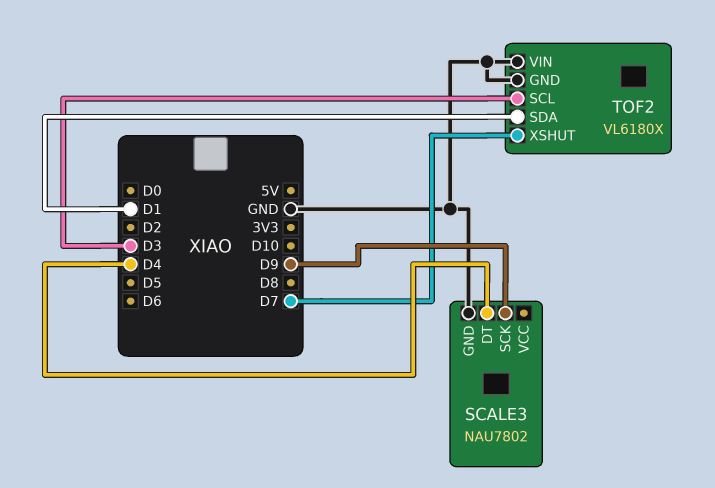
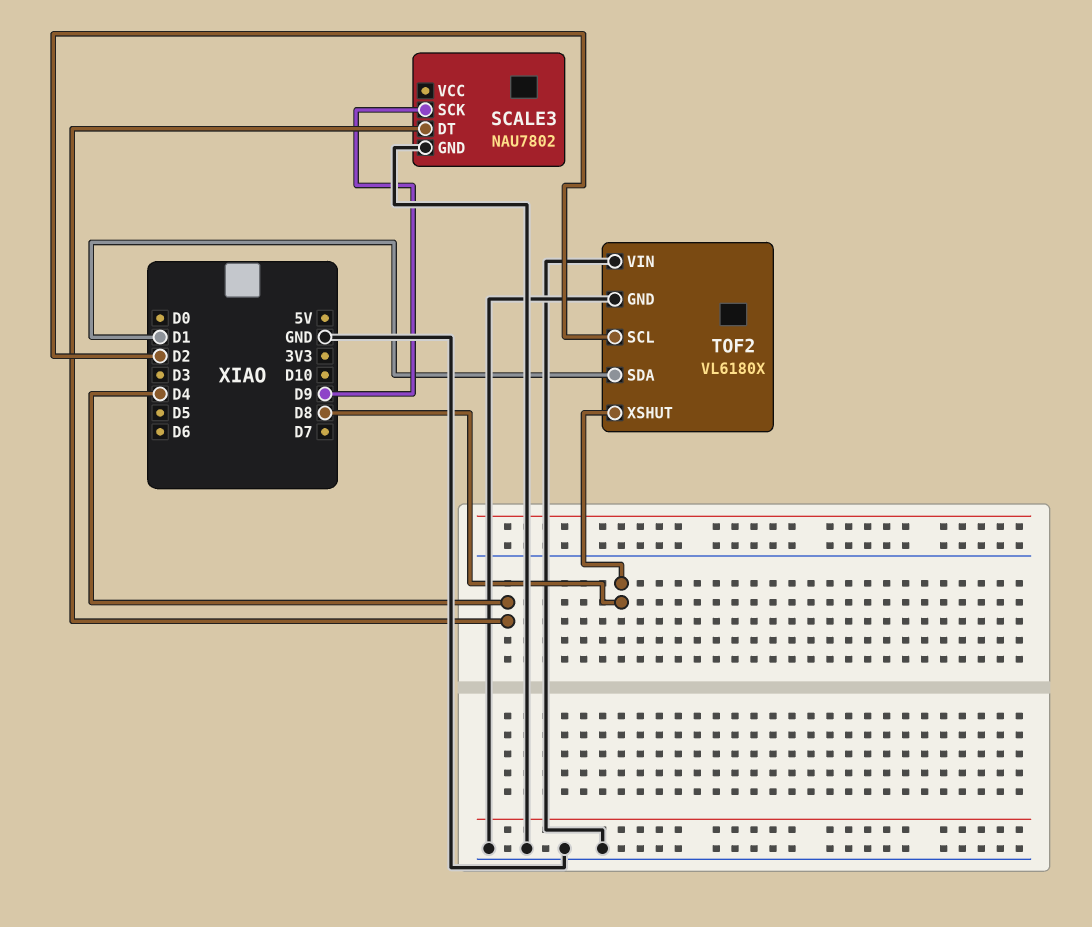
TOF2 pin SCL: D3 -> D2
TOF2 pin XSHUT: D7 -> D8

